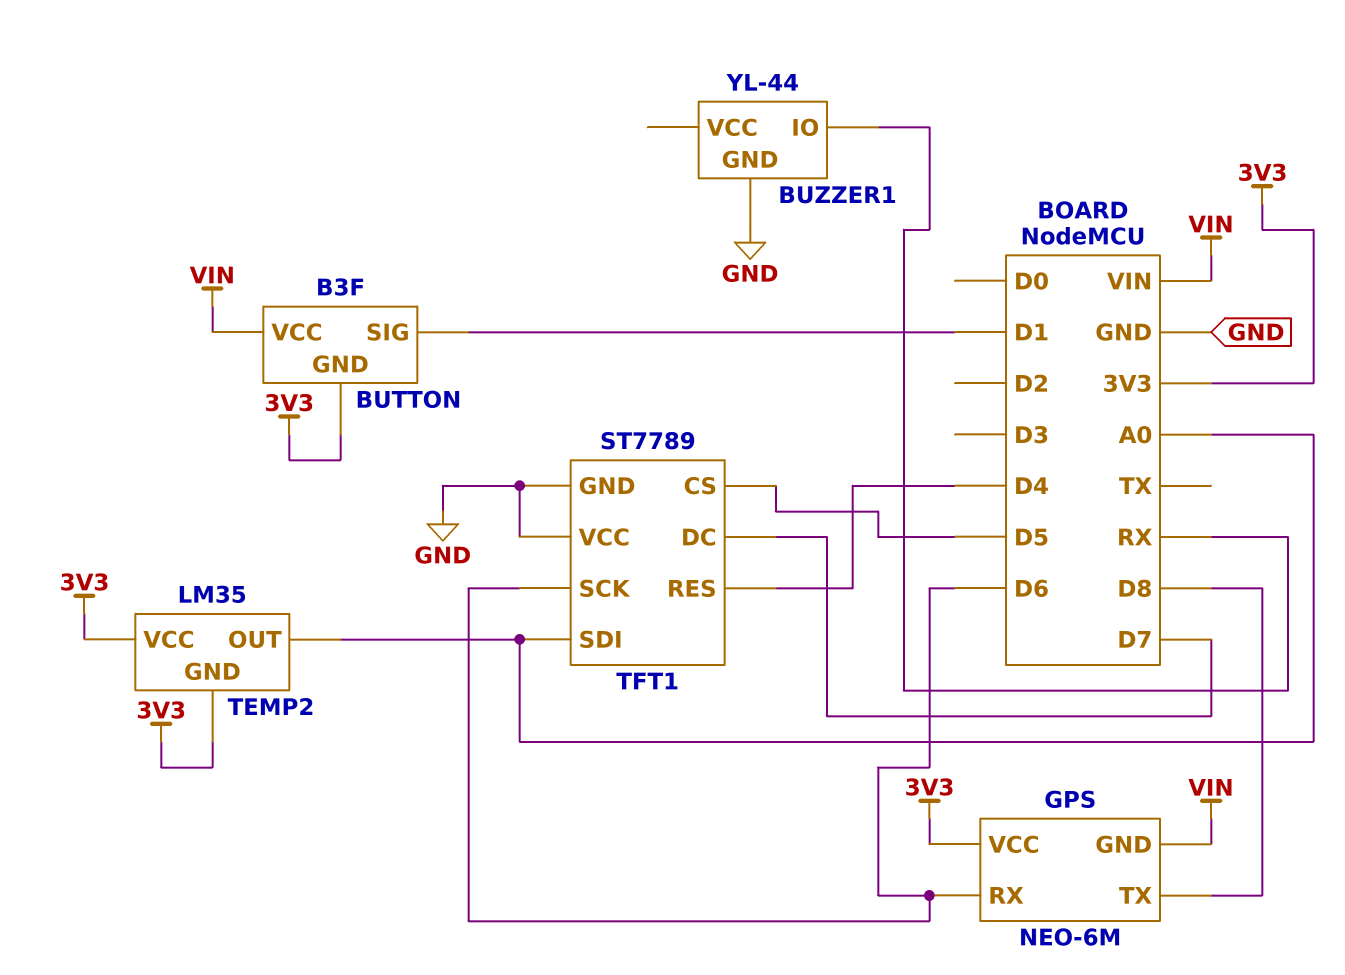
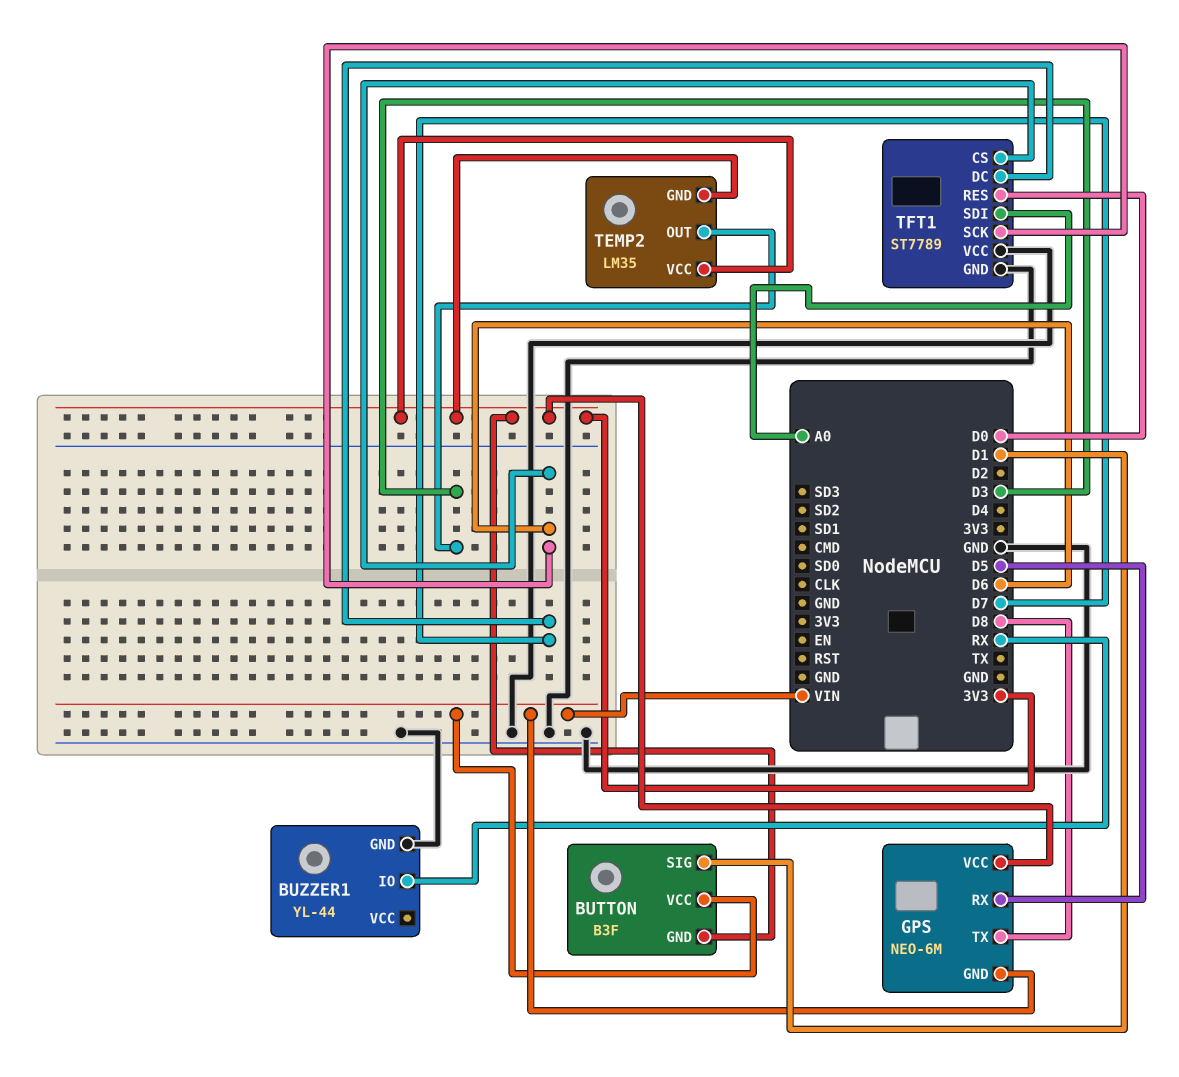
GPS pin RX: D6 -> D5
TEMP2 pin OUT: A0 -> D3
TFT1 pin CS: D5 -> D6
TFT1 pin RES: D4 -> D0

